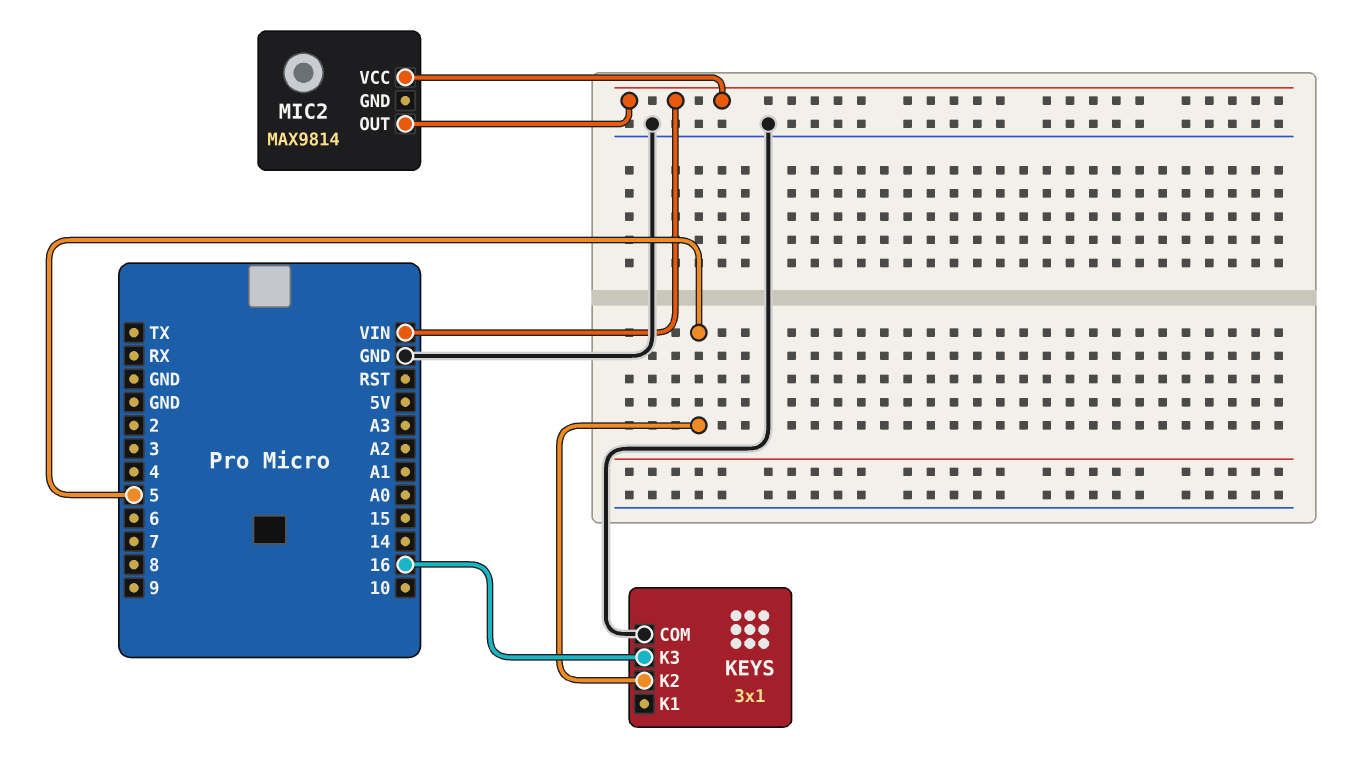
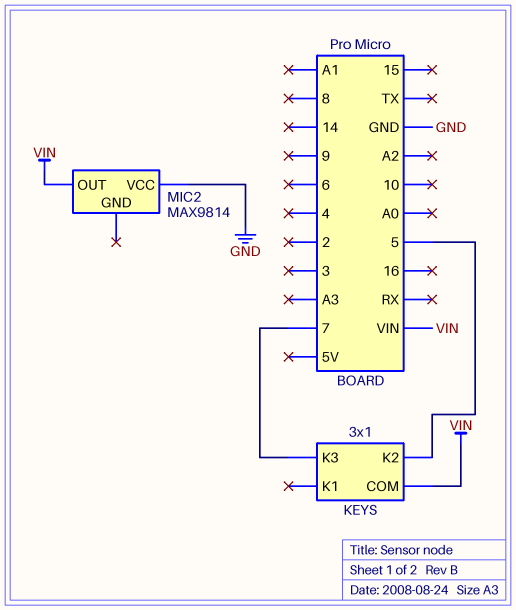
KEYS pin COM: GND -> VIN
KEYS pin K3: 16 -> 7
MIC2 pin VCC: VIN -> GND

